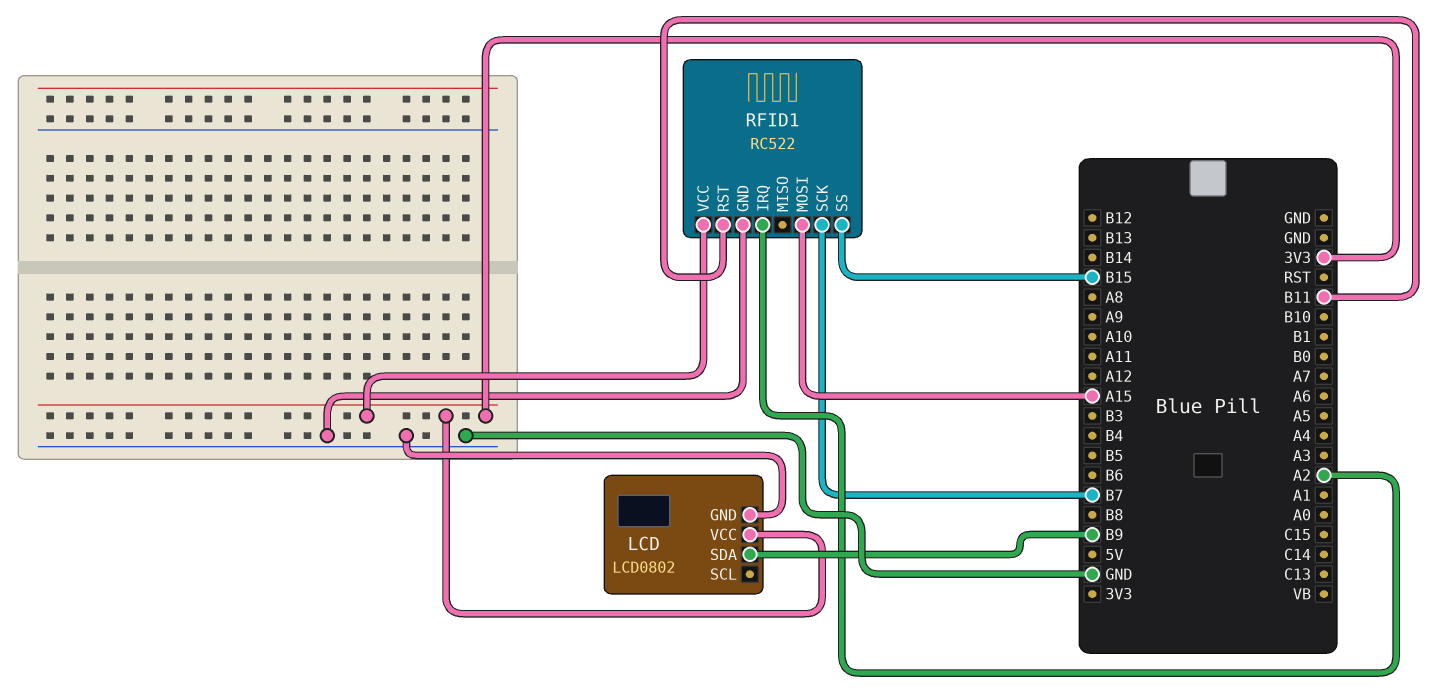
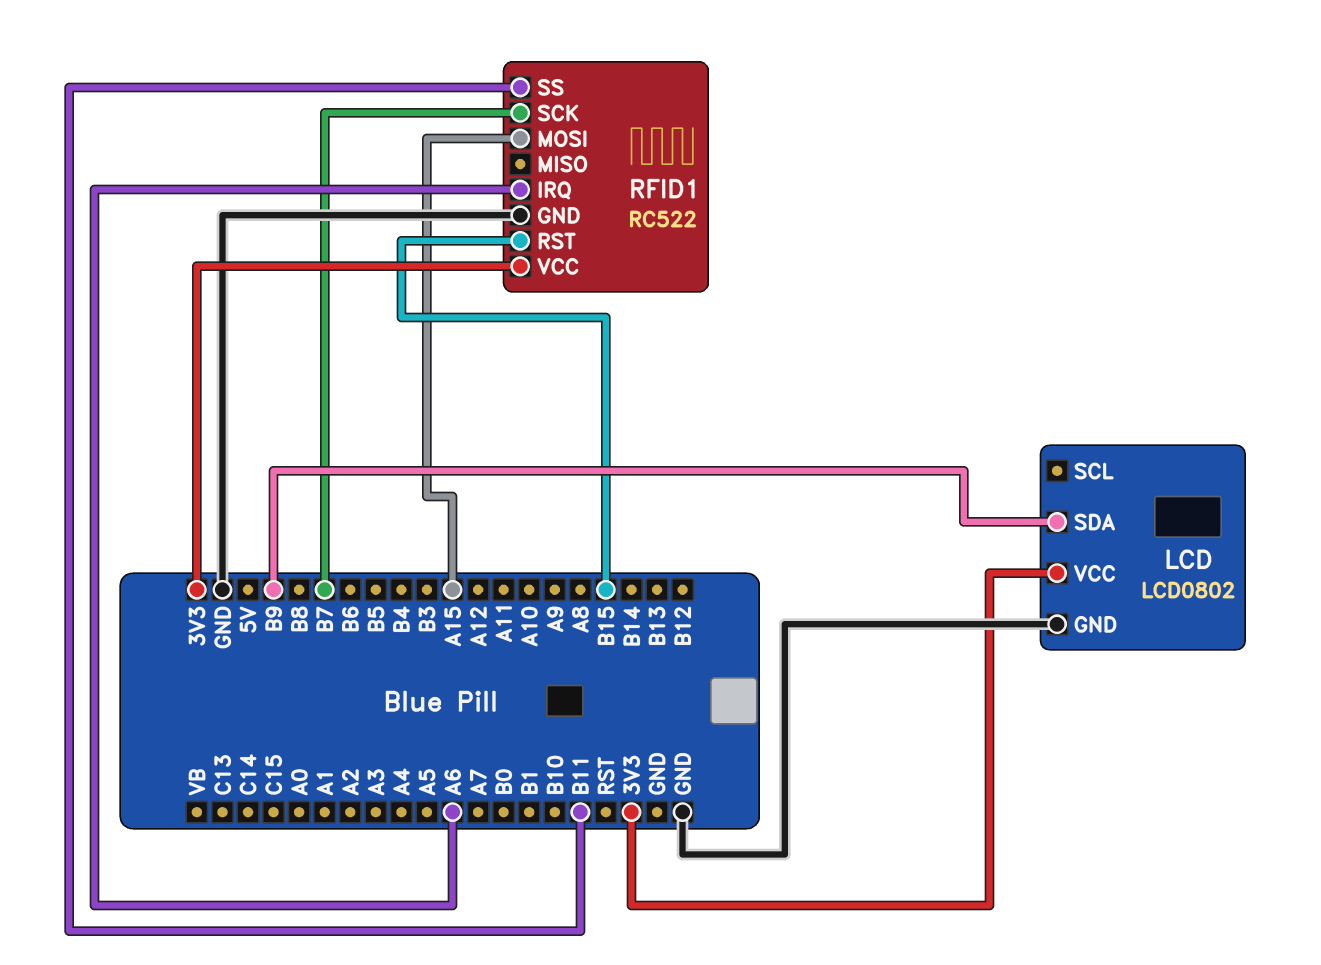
RFID1 pin IRQ: A2 -> A6
RFID1 pin RST: B11 -> B15
RFID1 pin SS: B15 -> B11

